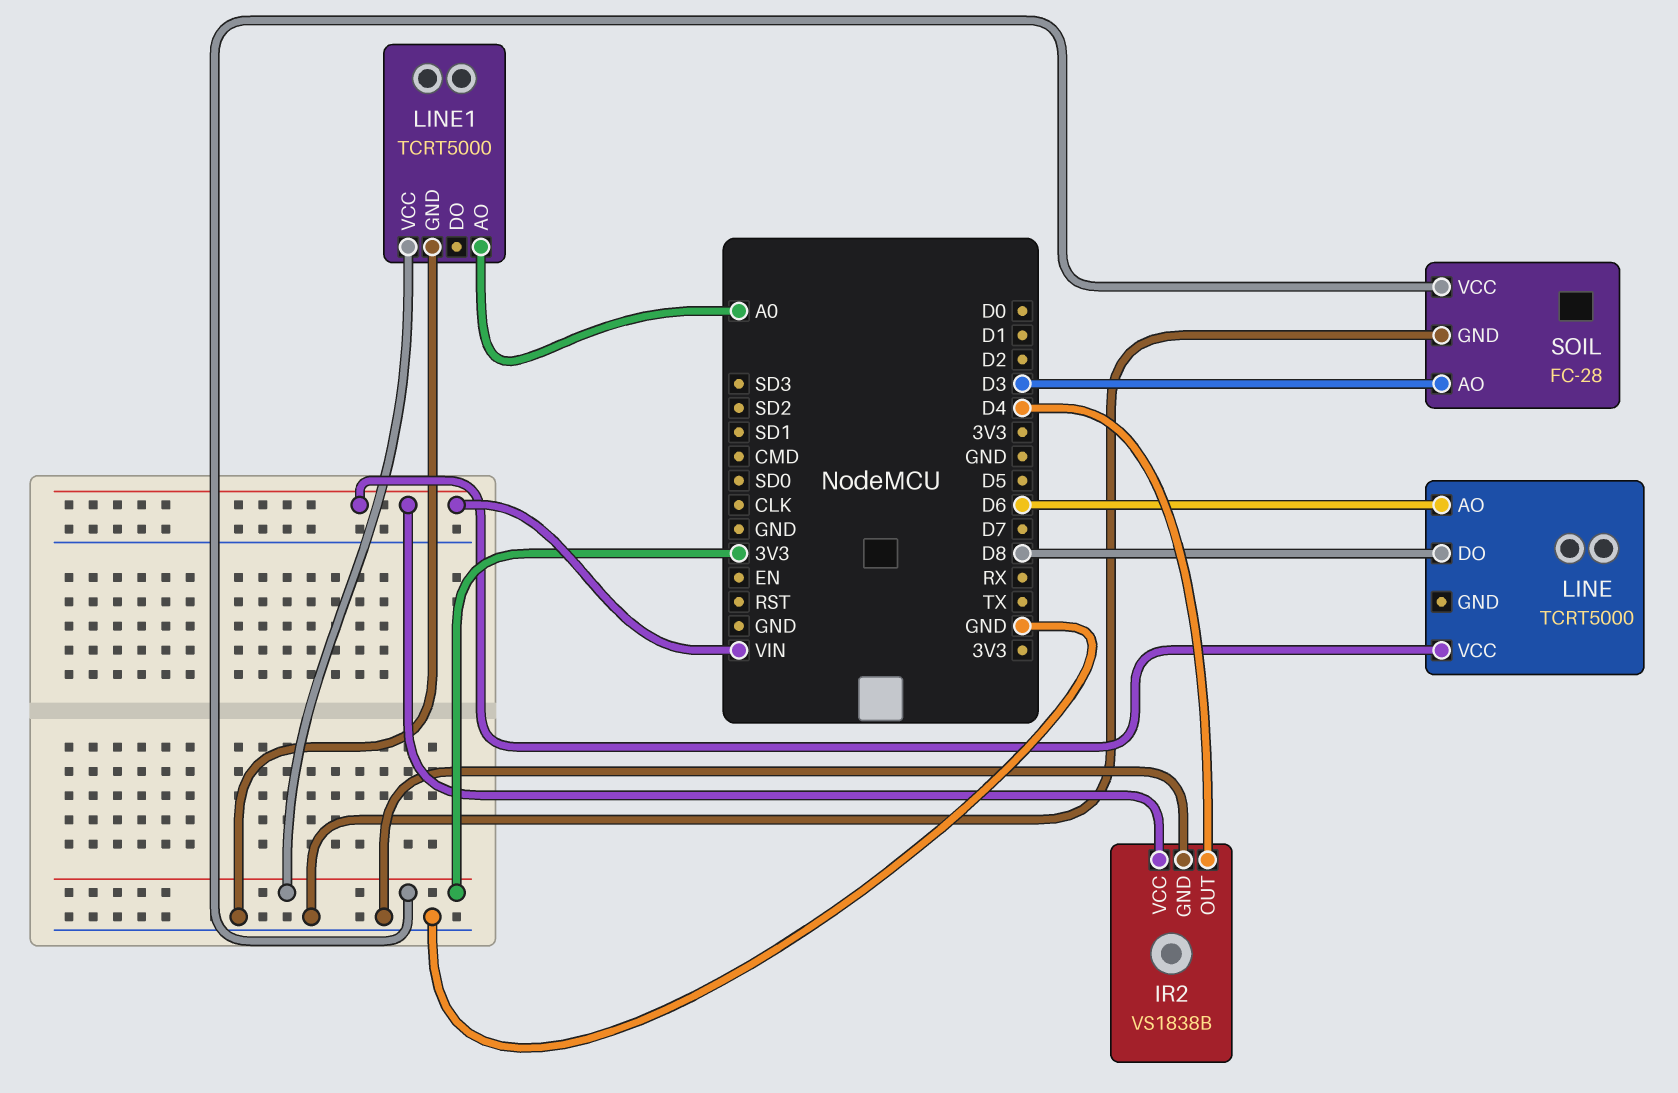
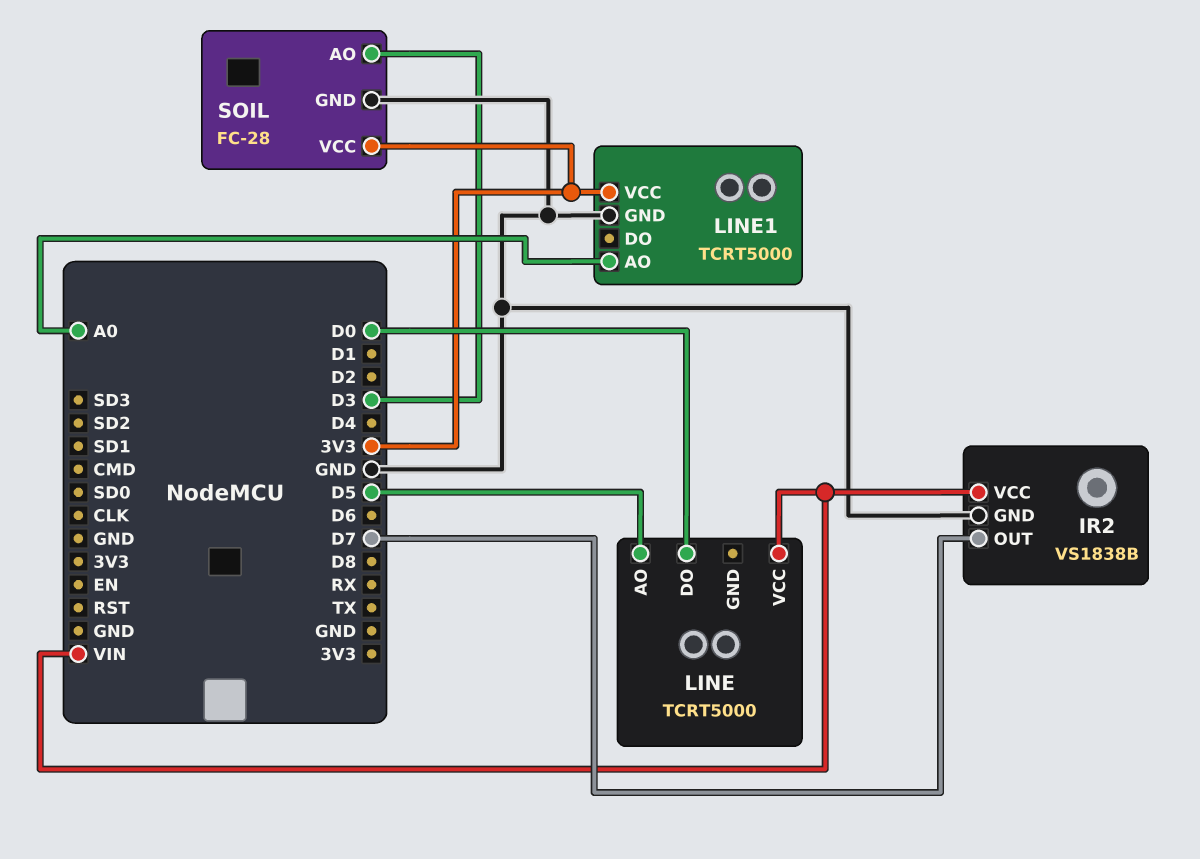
IR2 pin OUT: D4 -> D7
LINE pin AO: D6 -> D5
LINE pin DO: D8 -> D0

